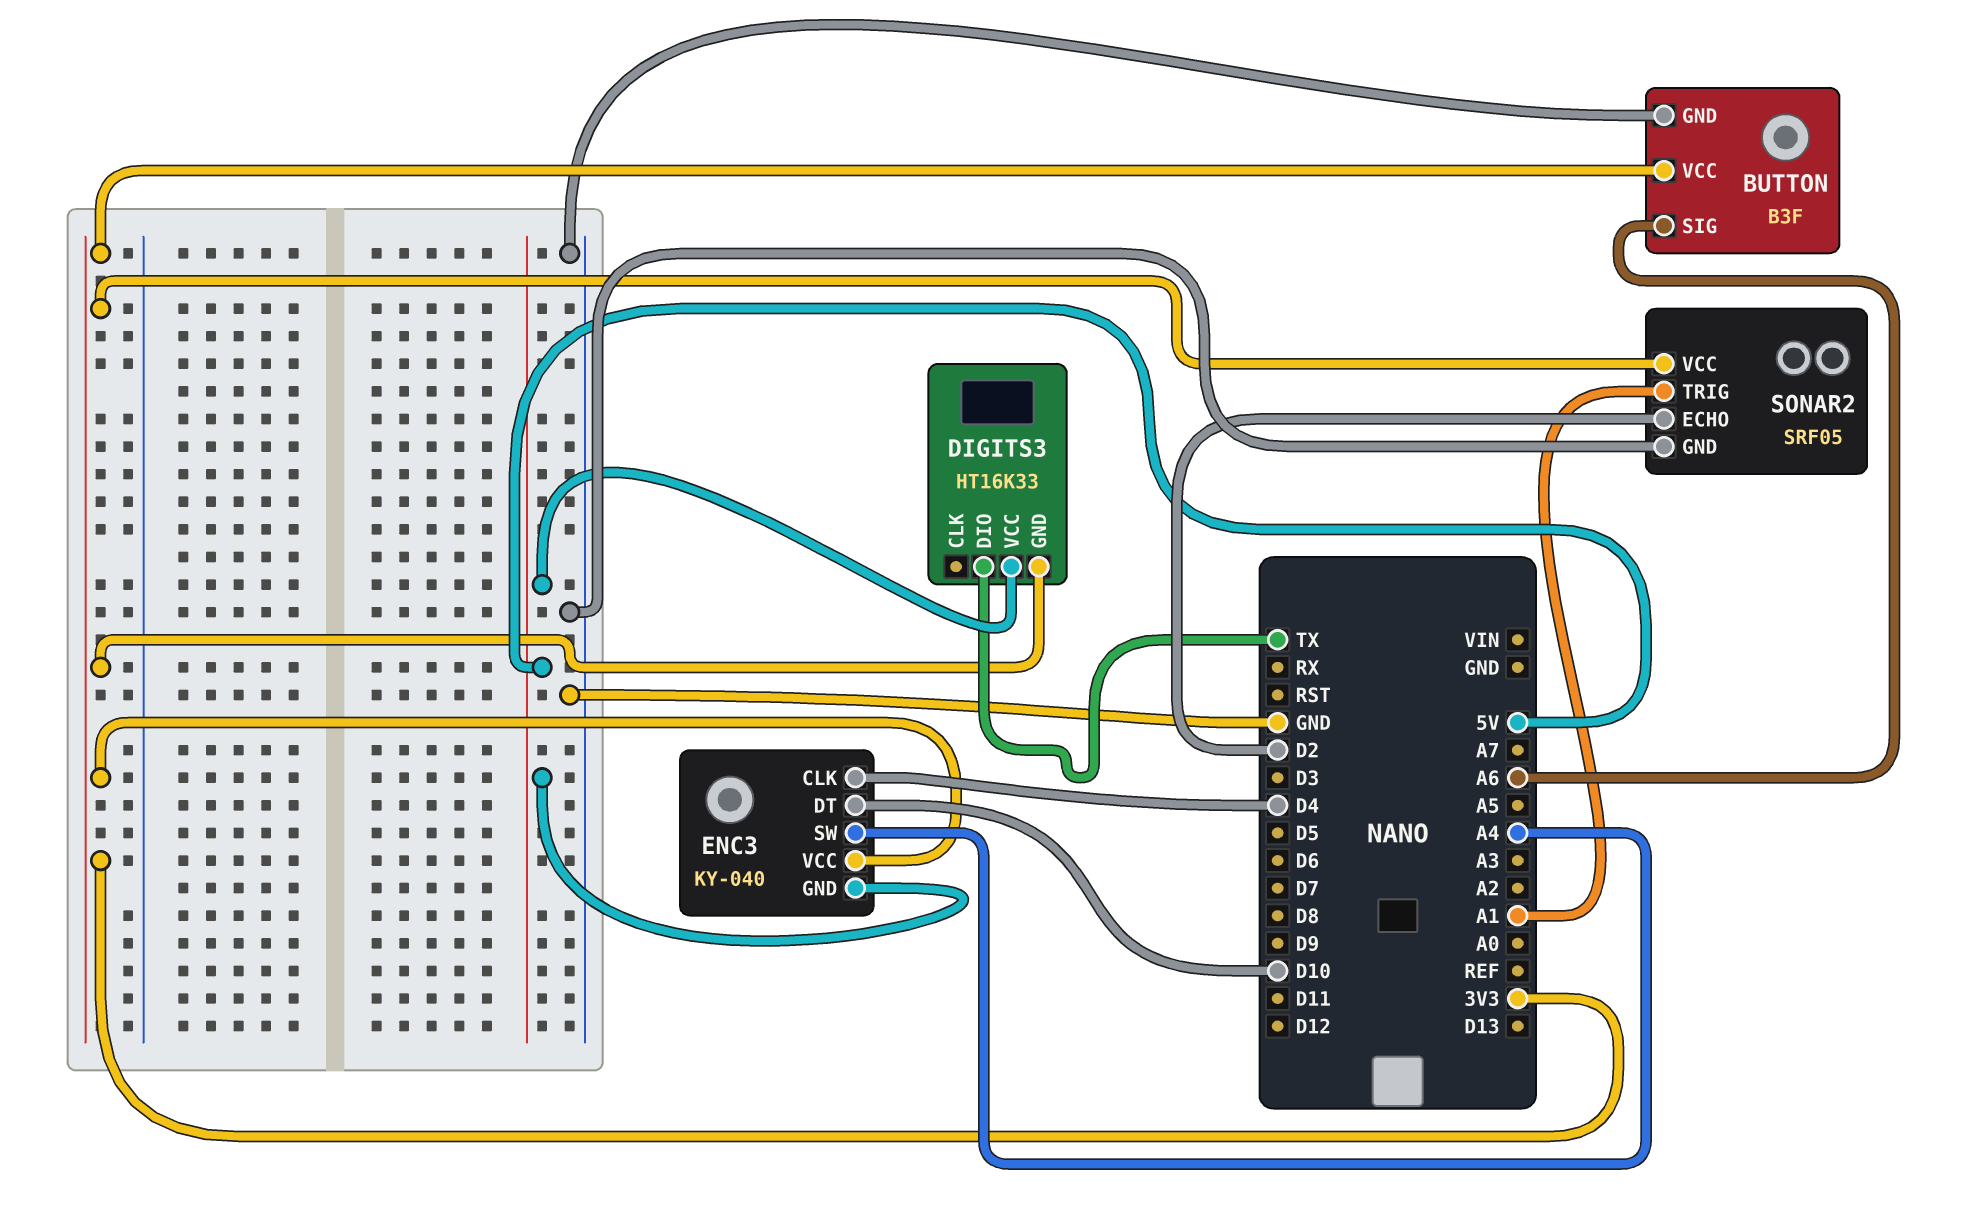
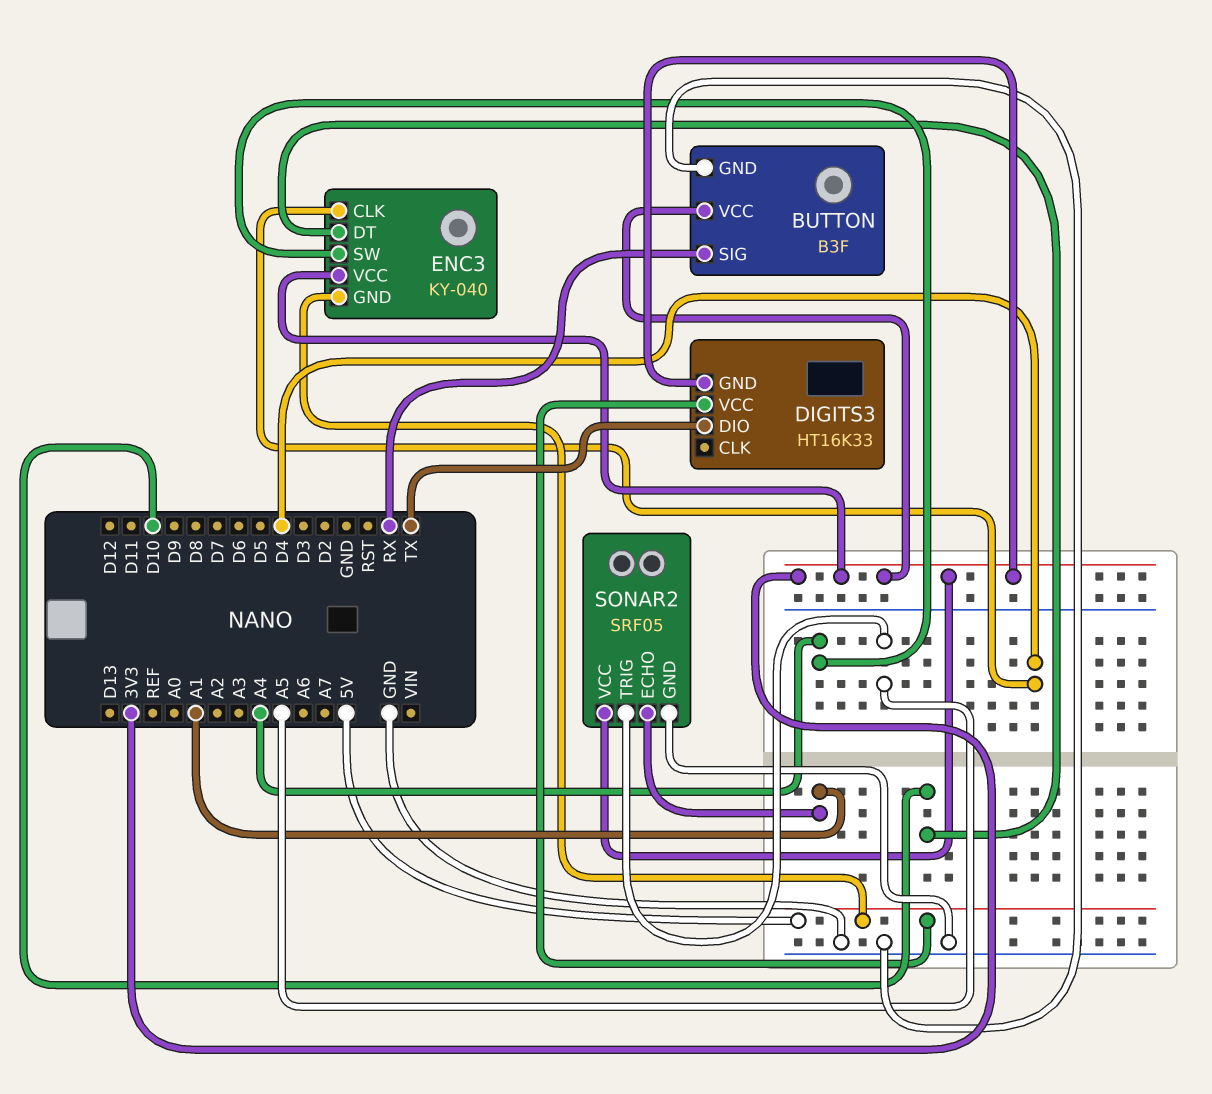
BUTTON pin SIG: A6 -> RX
SONAR2 pin ECHO: D2 -> A1
SONAR2 pin TRIG: A1 -> A5

